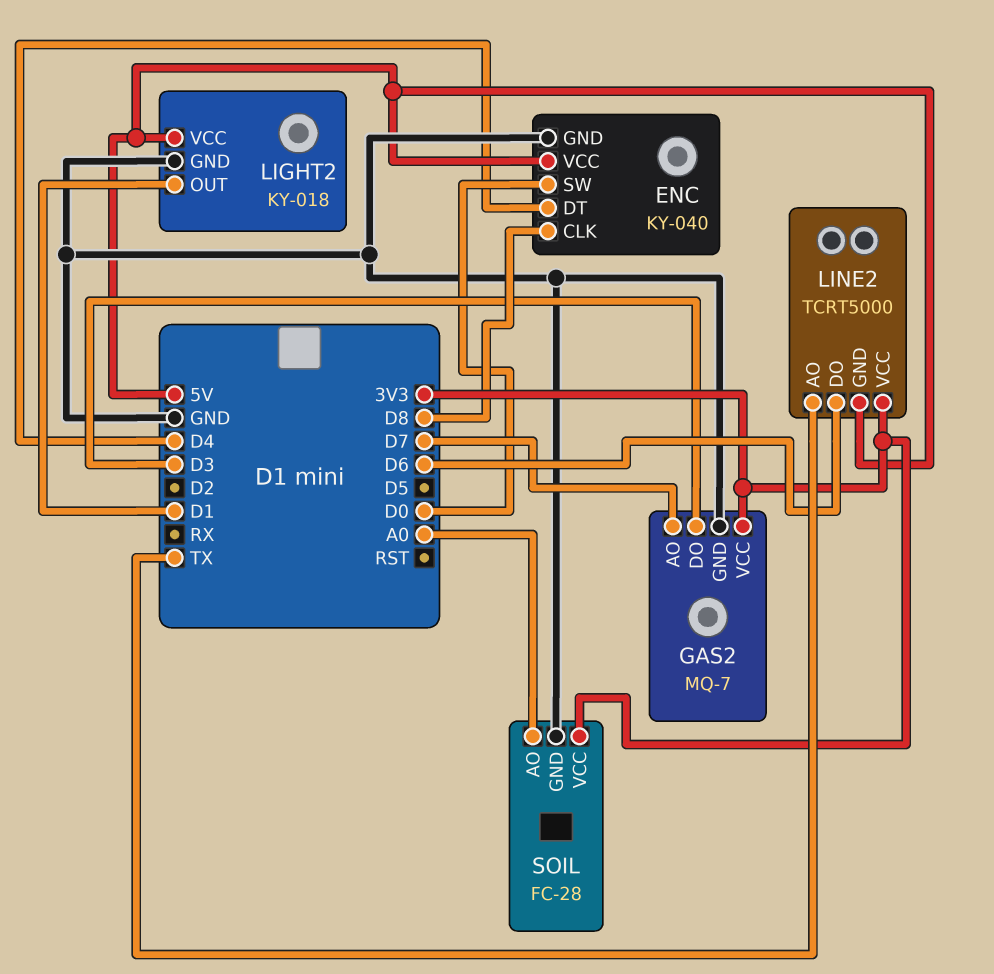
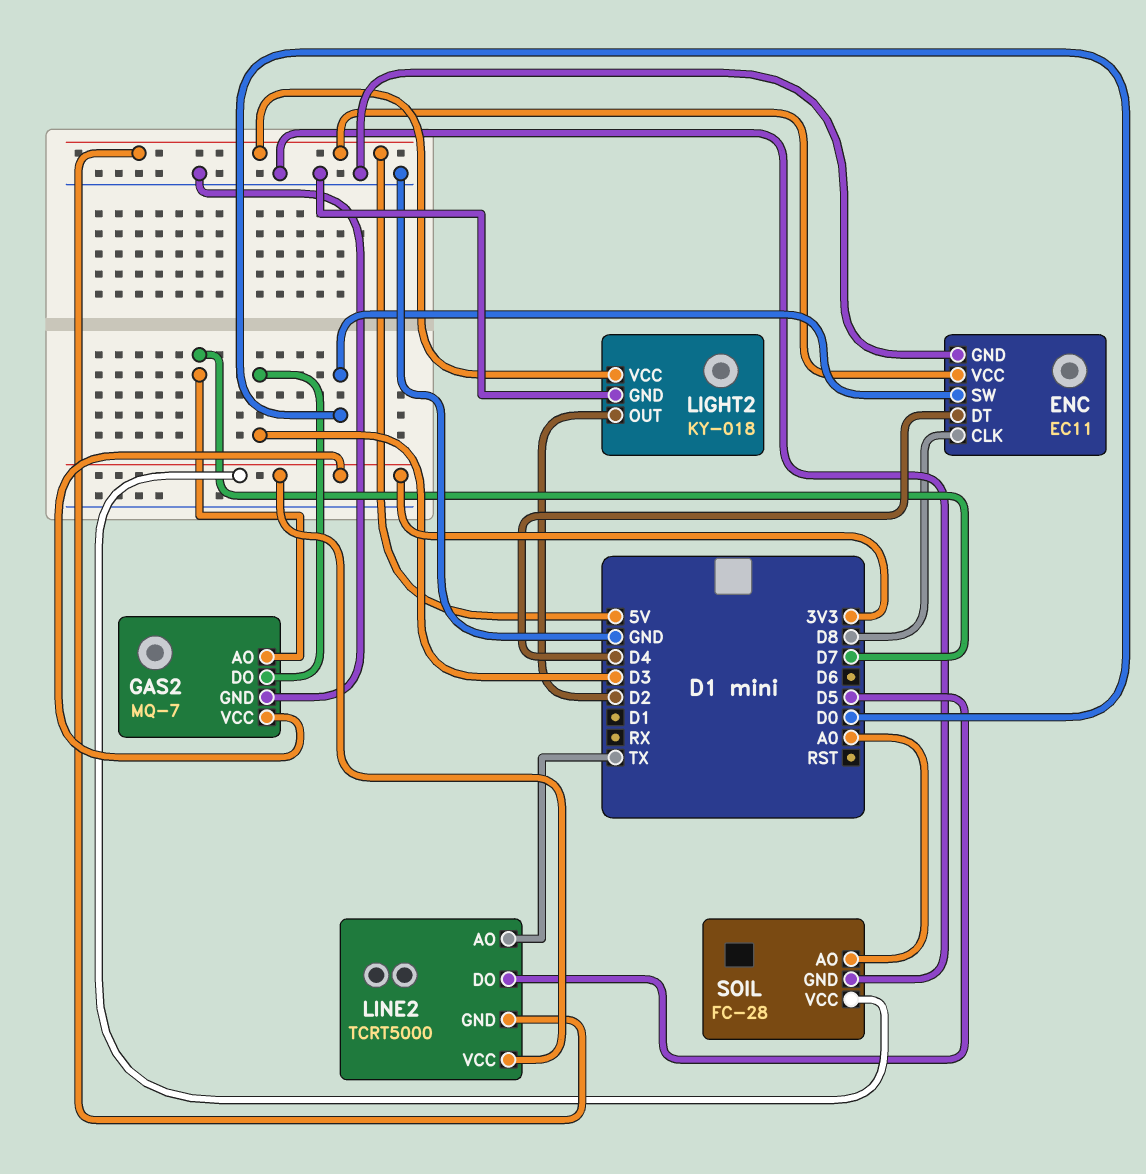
ENC: KY-040 -> EC11
LIGHT2 pin OUT: D1 -> D2
LINE2 pin DO: D6 -> D5

